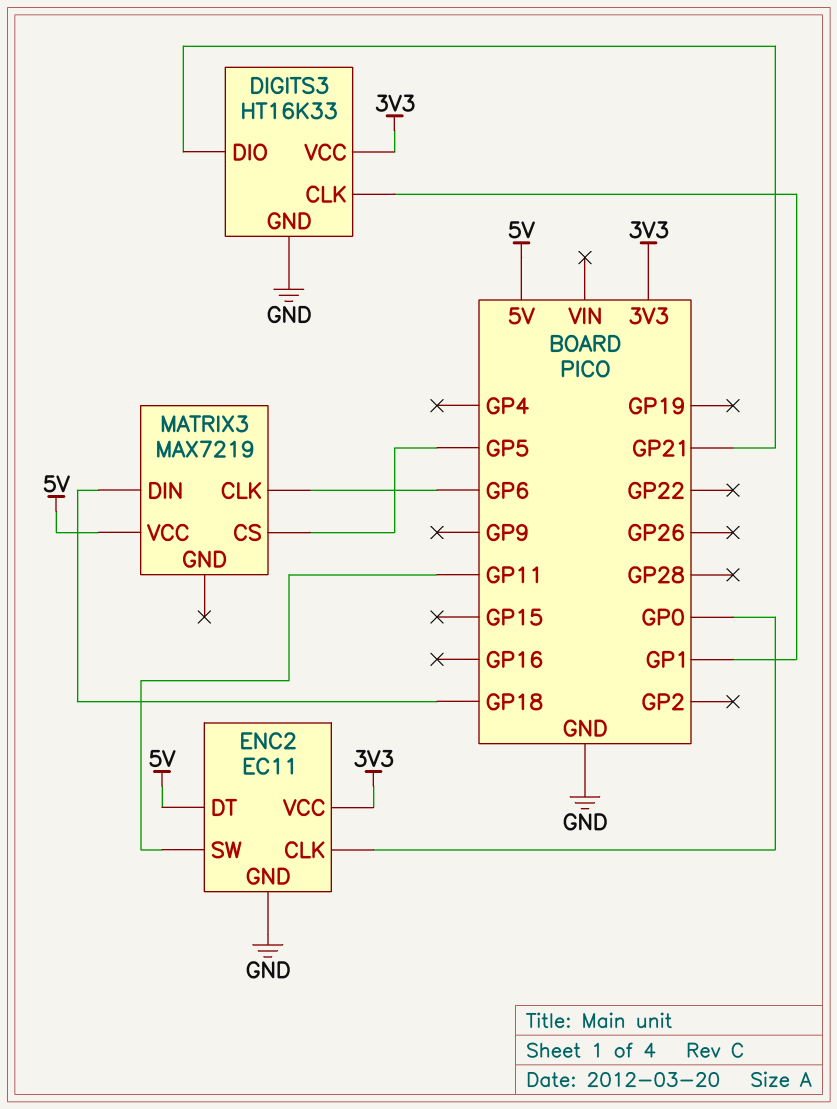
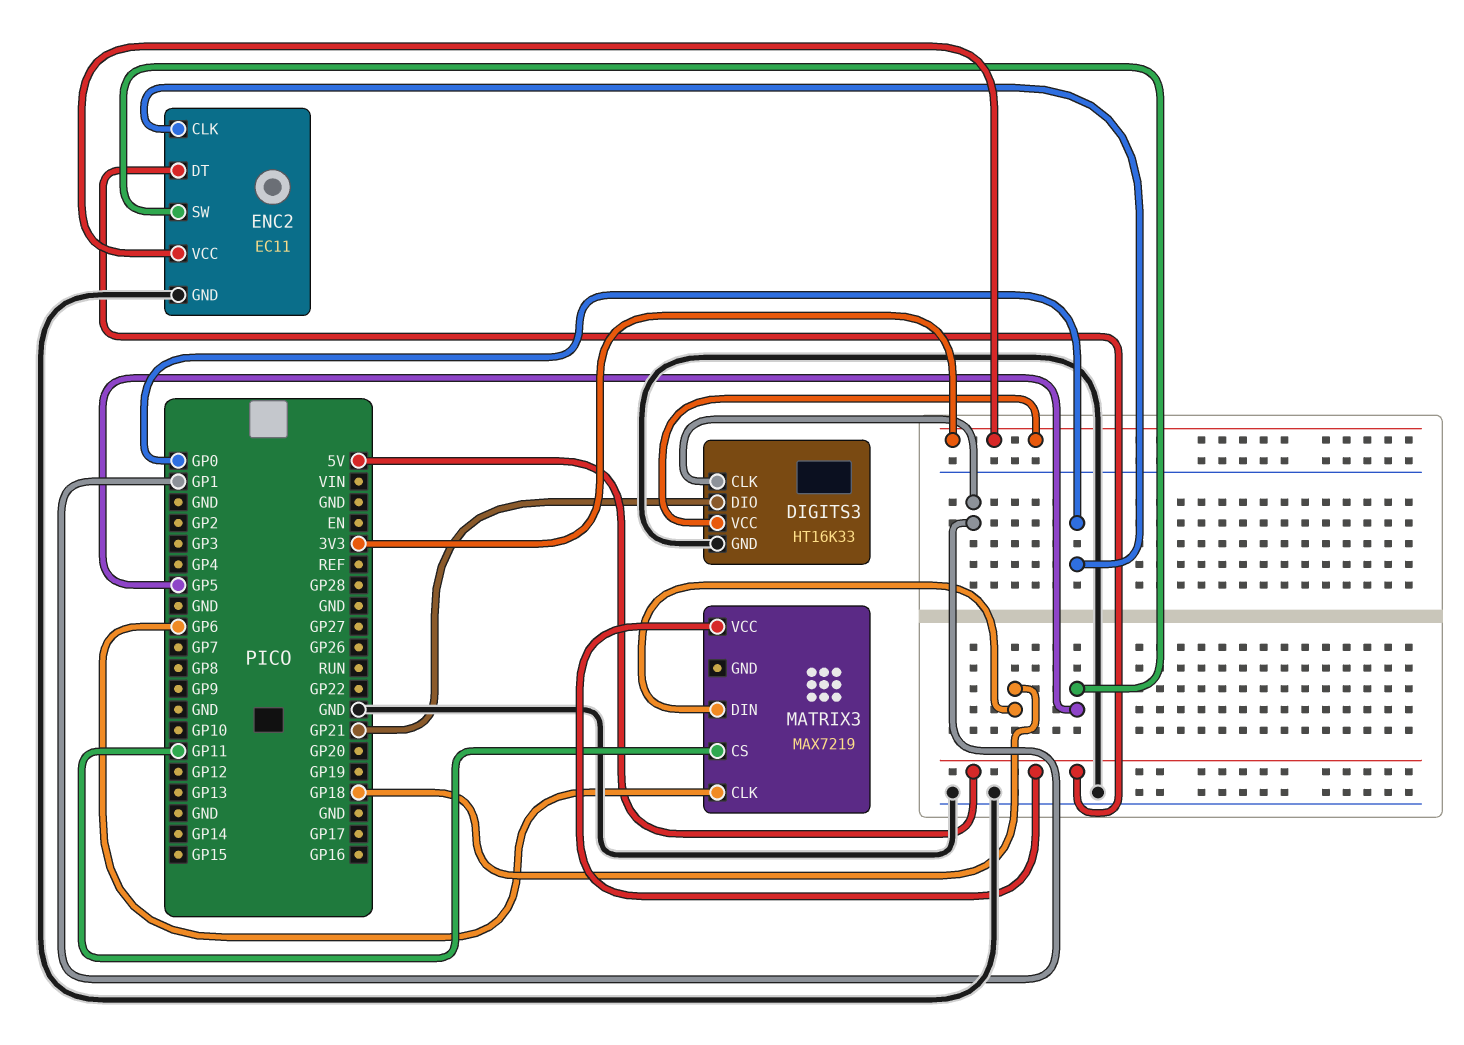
ENC2 pin SW: GP11 -> GP5
MATRIX3 pin CS: GP5 -> GP11

